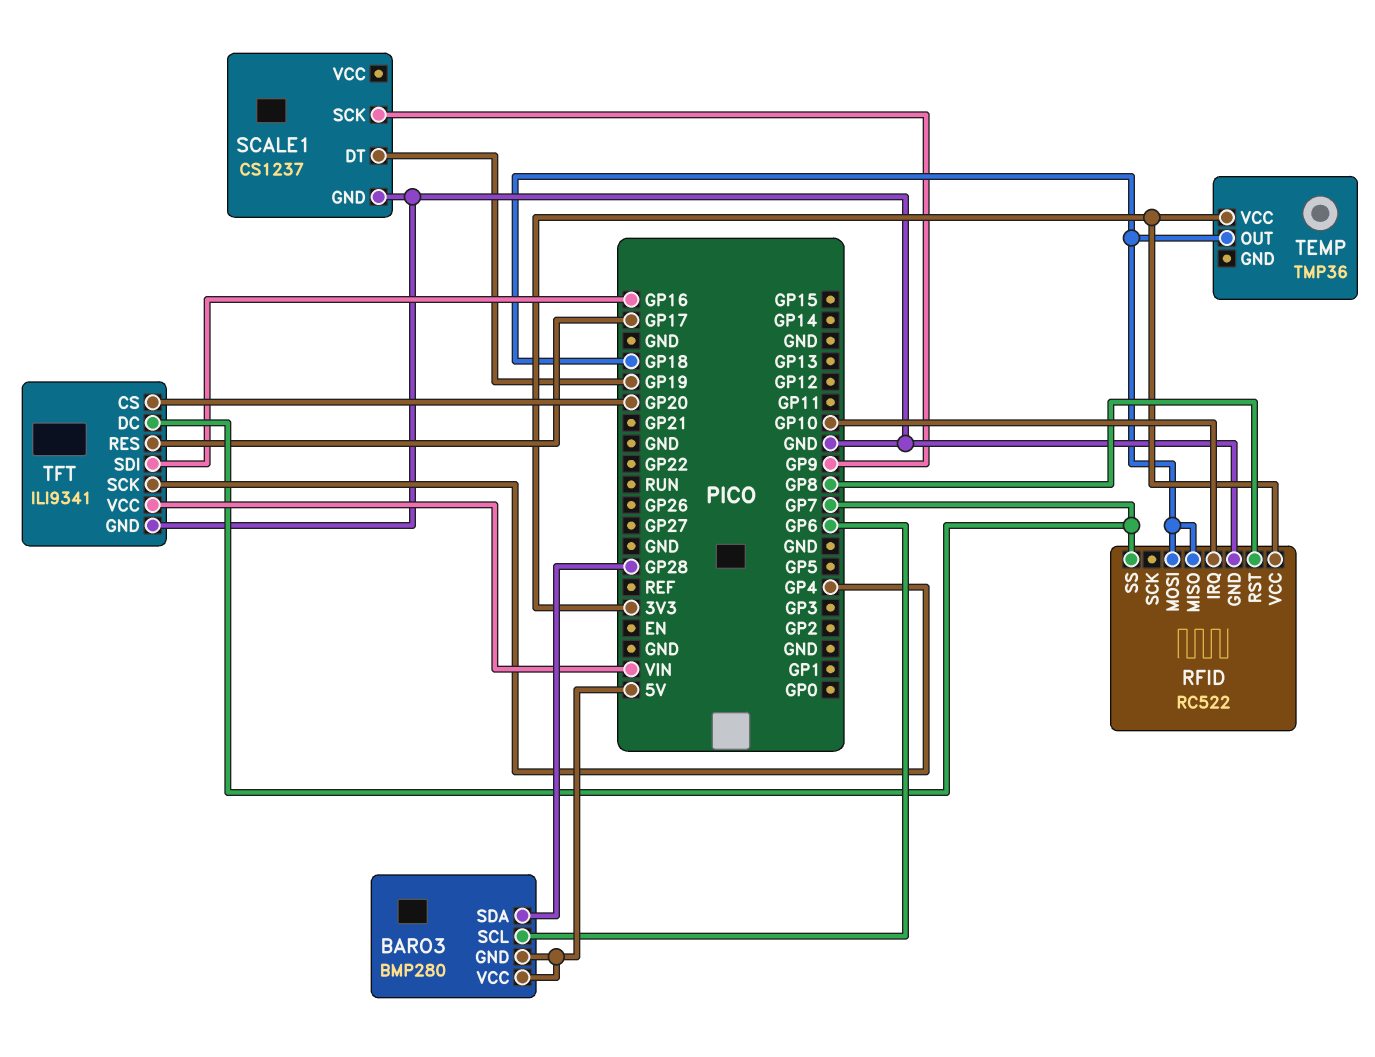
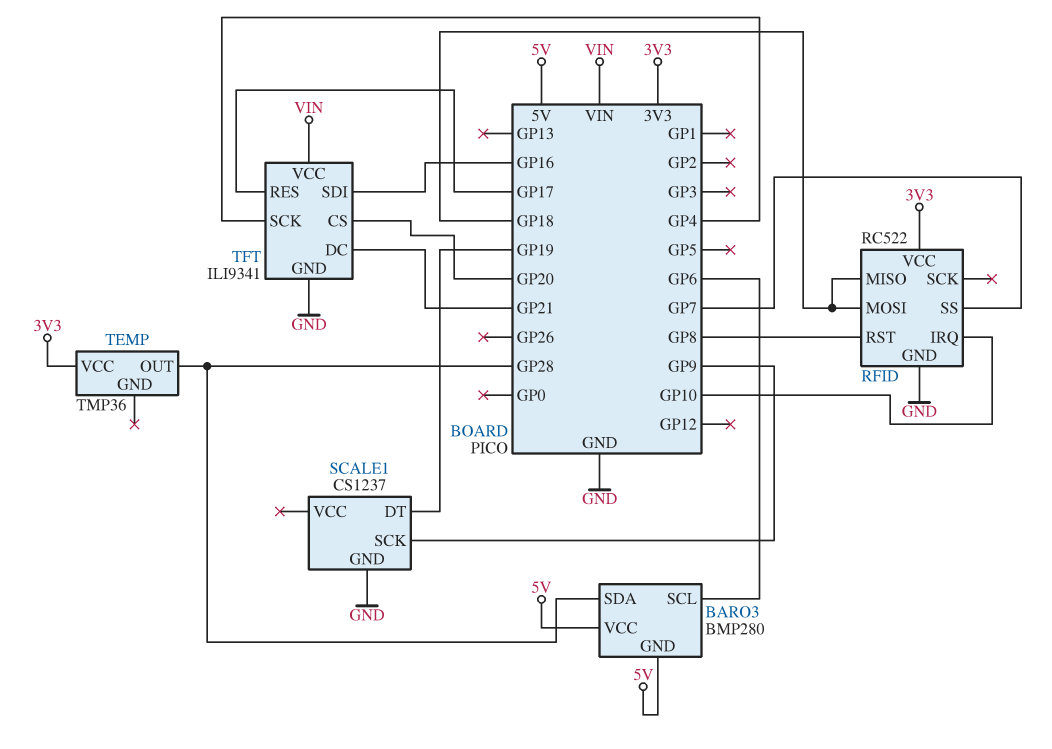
TEMP pin OUT: GP18 -> GP28
TFT pin DC: GP7 -> GP21

